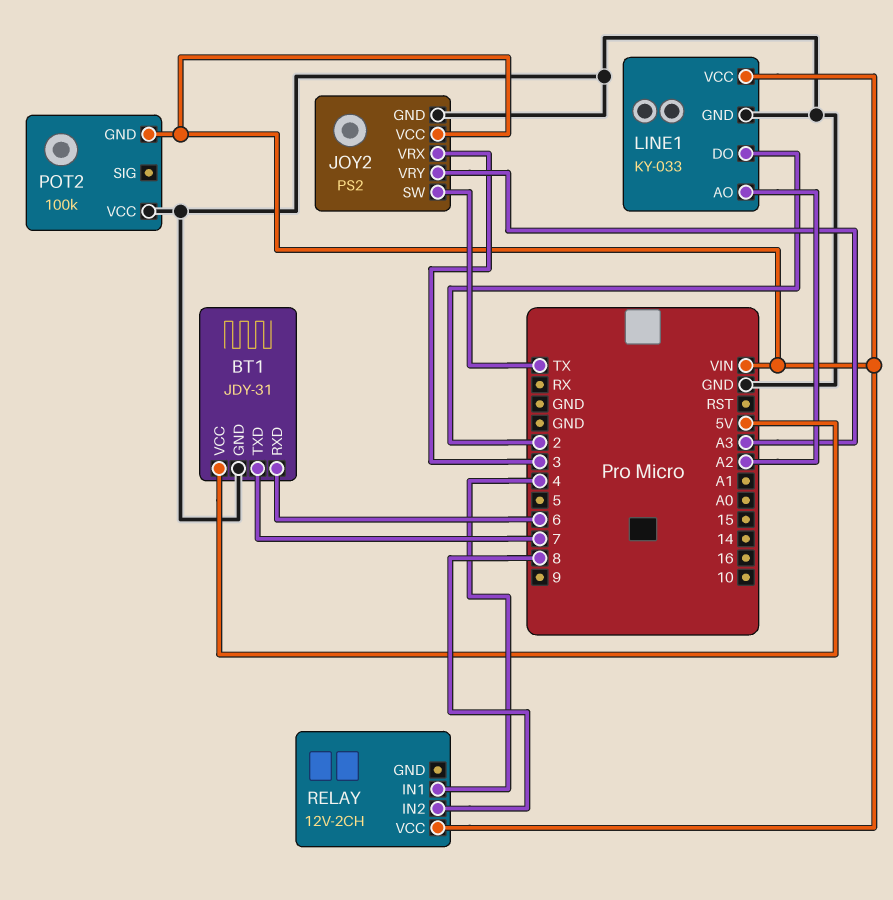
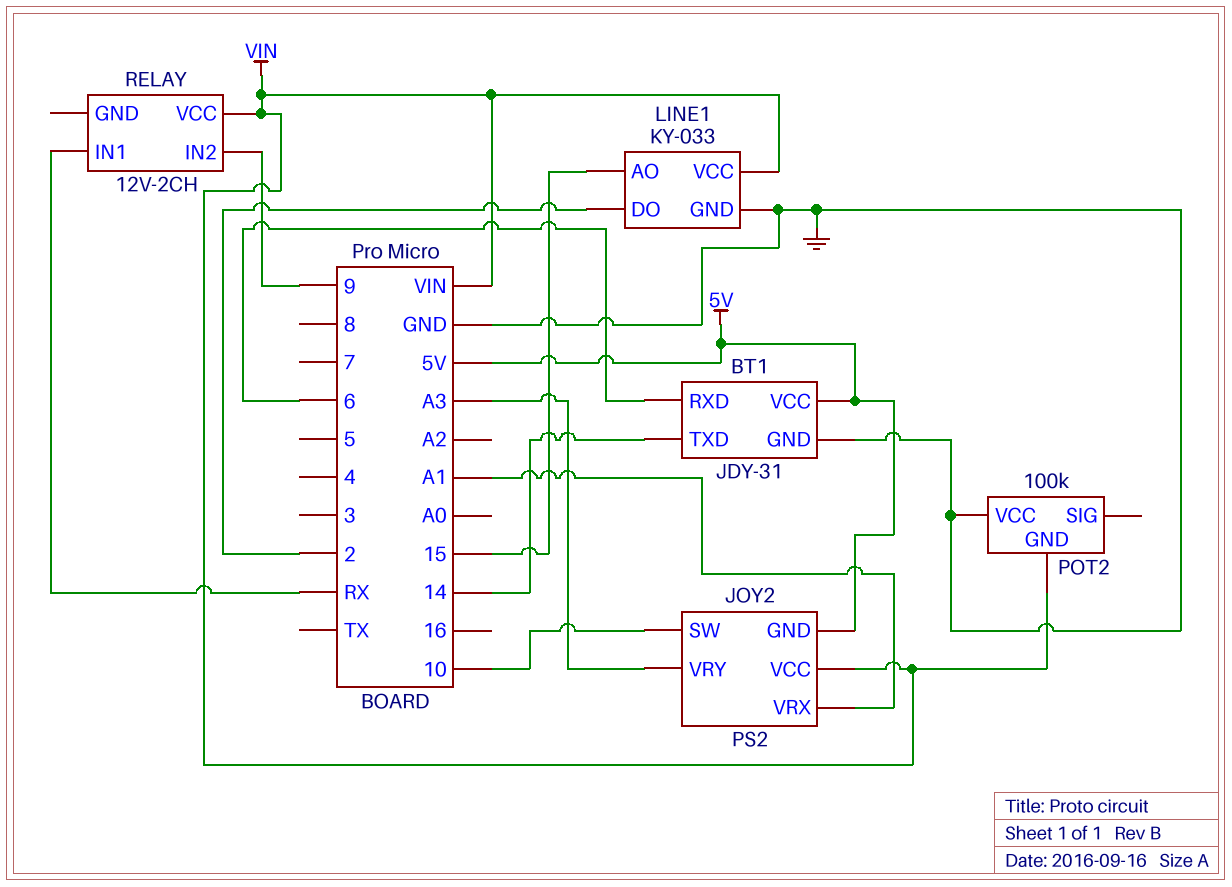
BT1 pin TXD: 7 -> 14
JOY2 pin GND: GND -> 5V
JOY2 pin SW: TX -> 10
JOY2 pin VRX: 3 -> A1
LINE1 pin AO: A2 -> 15
RELAY pin IN1: 4 -> RX
RELAY pin IN2: 8 -> 9

